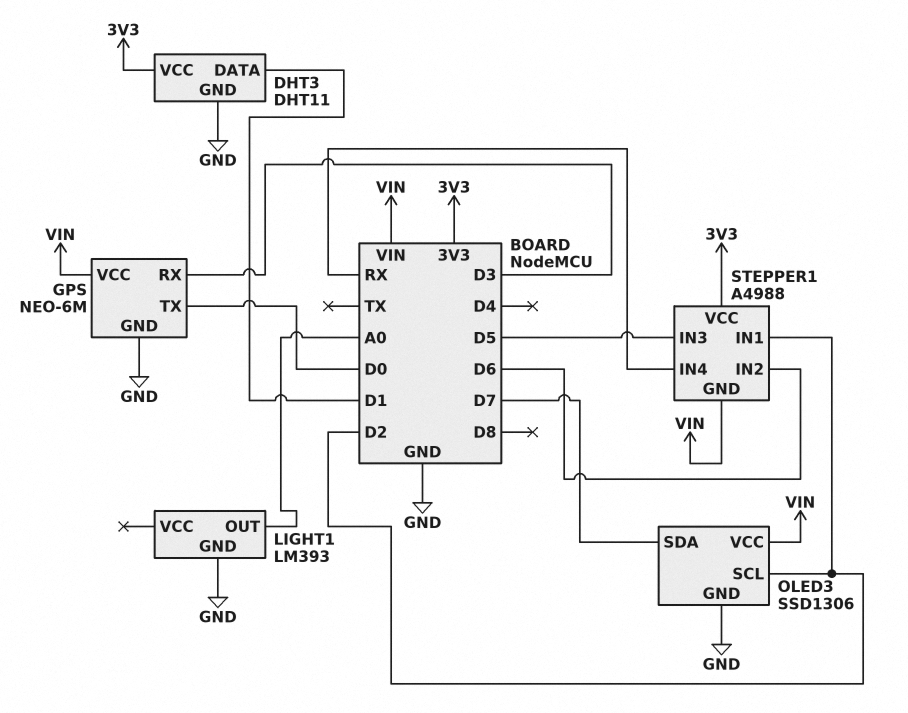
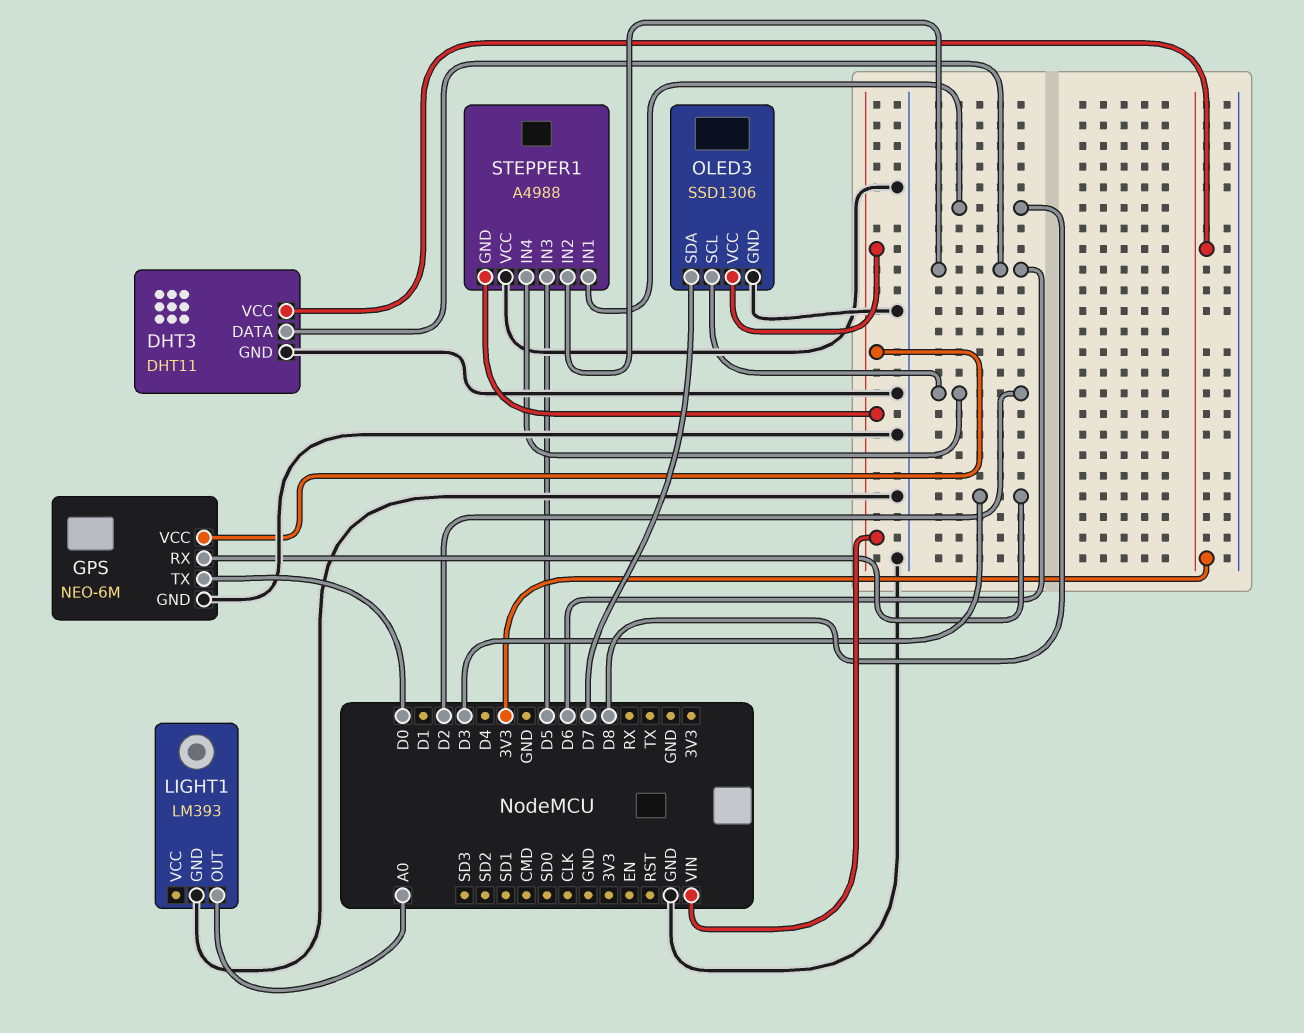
DHT3 pin DATA: D1 -> D6
STEPPER1 pin IN1: D2 -> D8
STEPPER1 pin IN4: RX -> D2
STEPPER1 pin VCC: 3V3 -> GND

